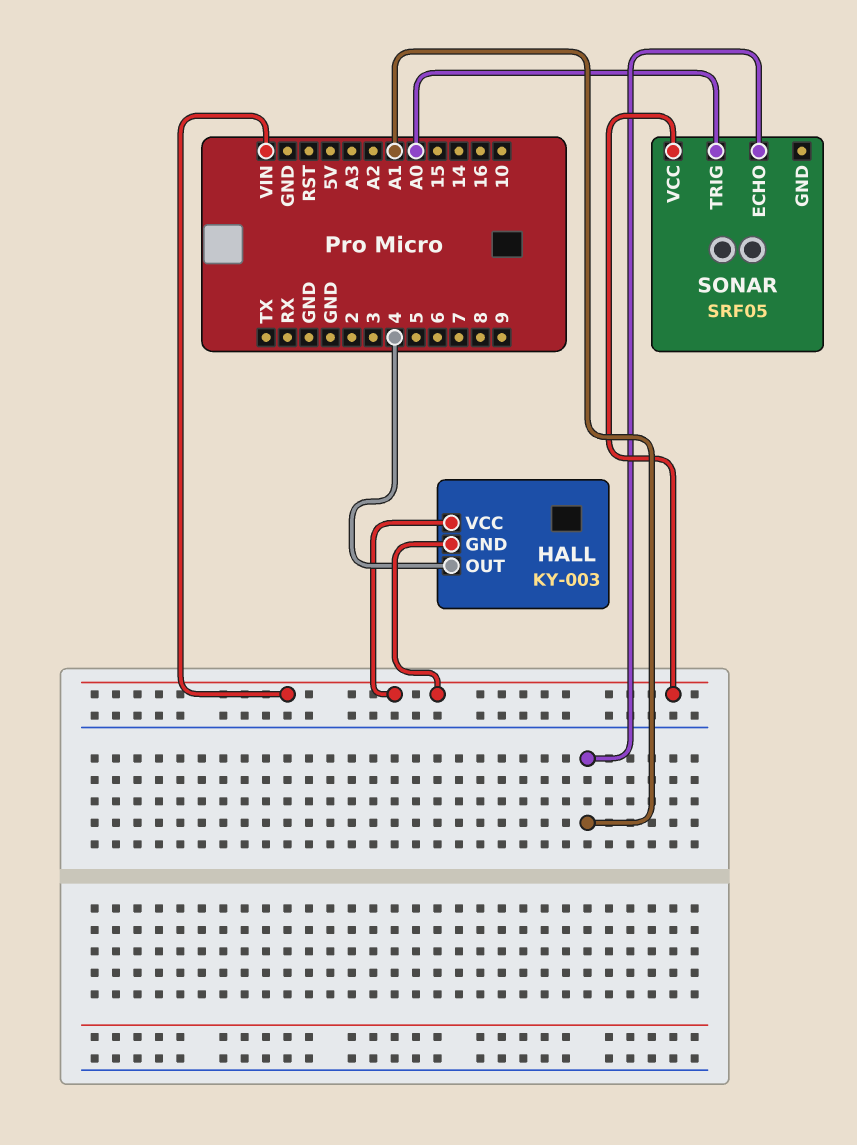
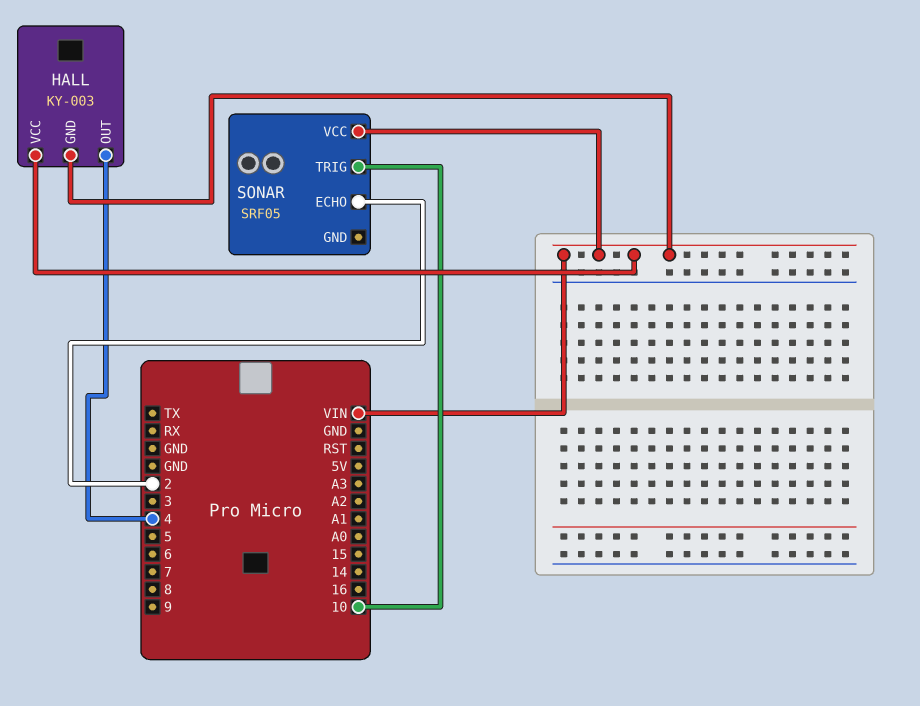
SONAR pin ECHO: A1 -> 2
SONAR pin TRIG: A0 -> 10

